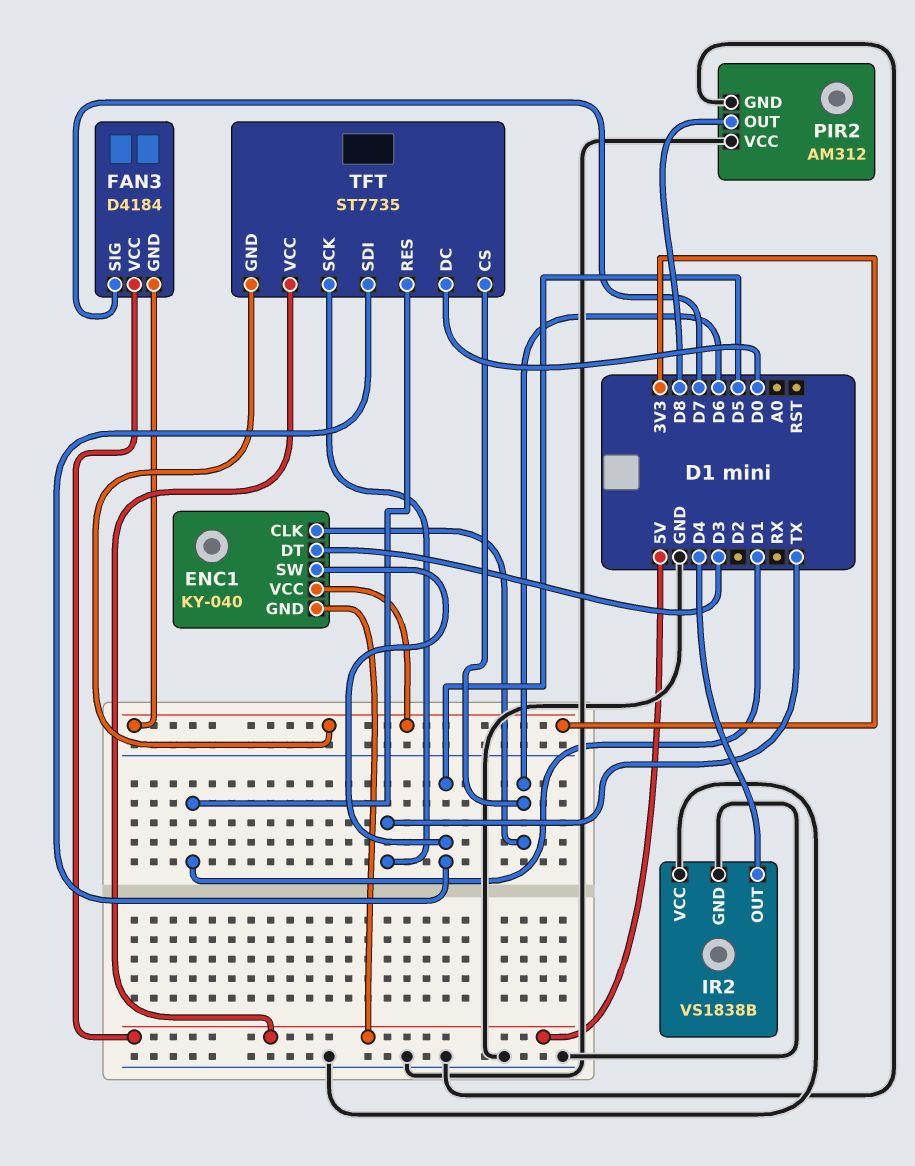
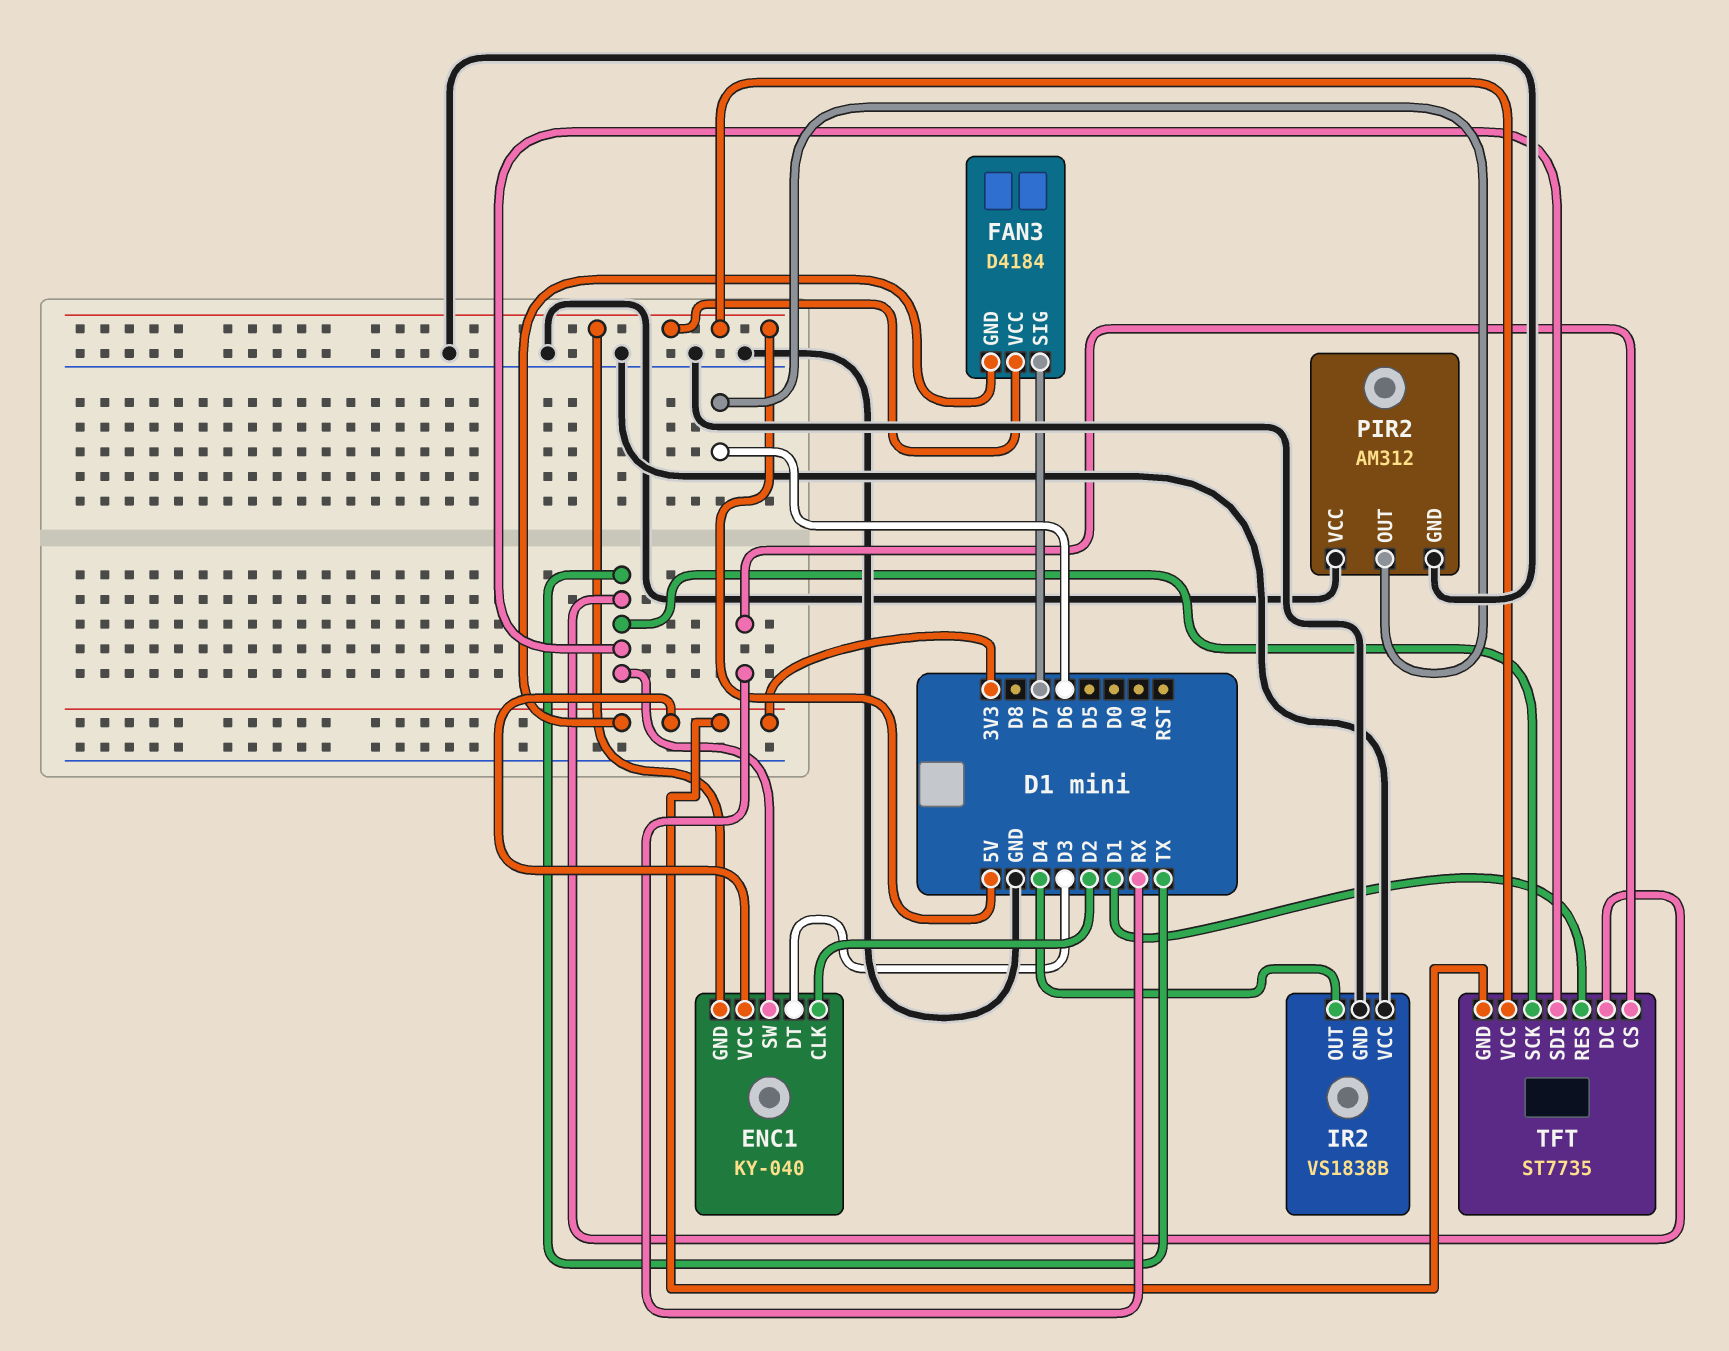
ENC1 pin CLK: D6 -> D2
ENC1 pin SW: D5 -> TX
PIR2 pin OUT: D8 -> D6
TFT pin CS: D6 -> RX
TFT pin DC: D0 -> TX
TFT pin SDI: D5 -> TX

